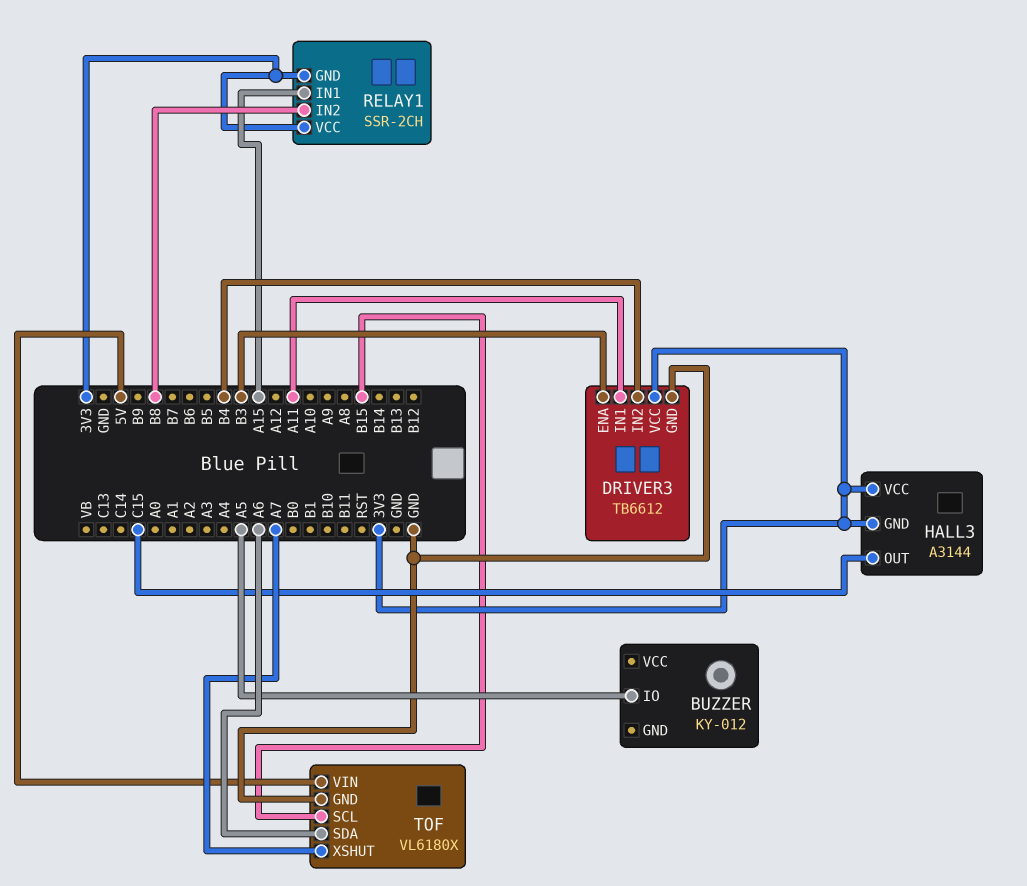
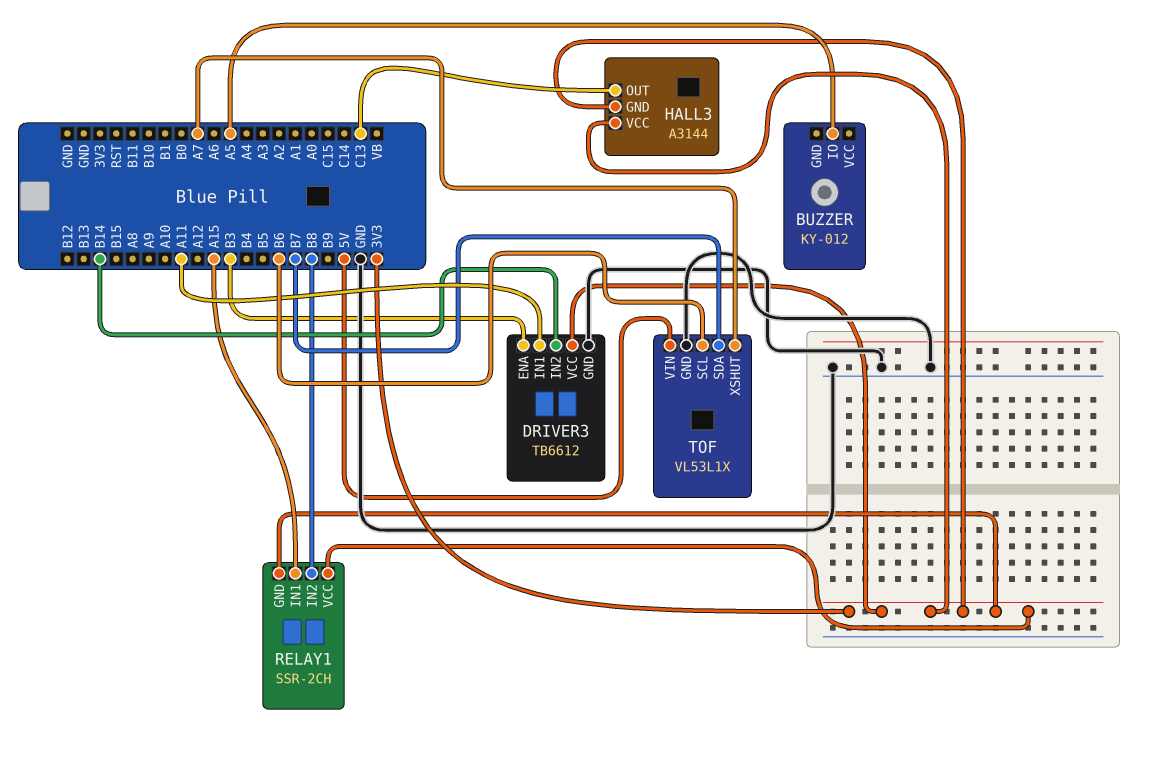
DRIVER3 pin IN2: B4 -> B14
HALL3 pin OUT: C15 -> C13
TOF: VL6180X -> VL53L1X
TOF pin SCL: B15 -> B6
TOF pin SDA: A6 -> B7

